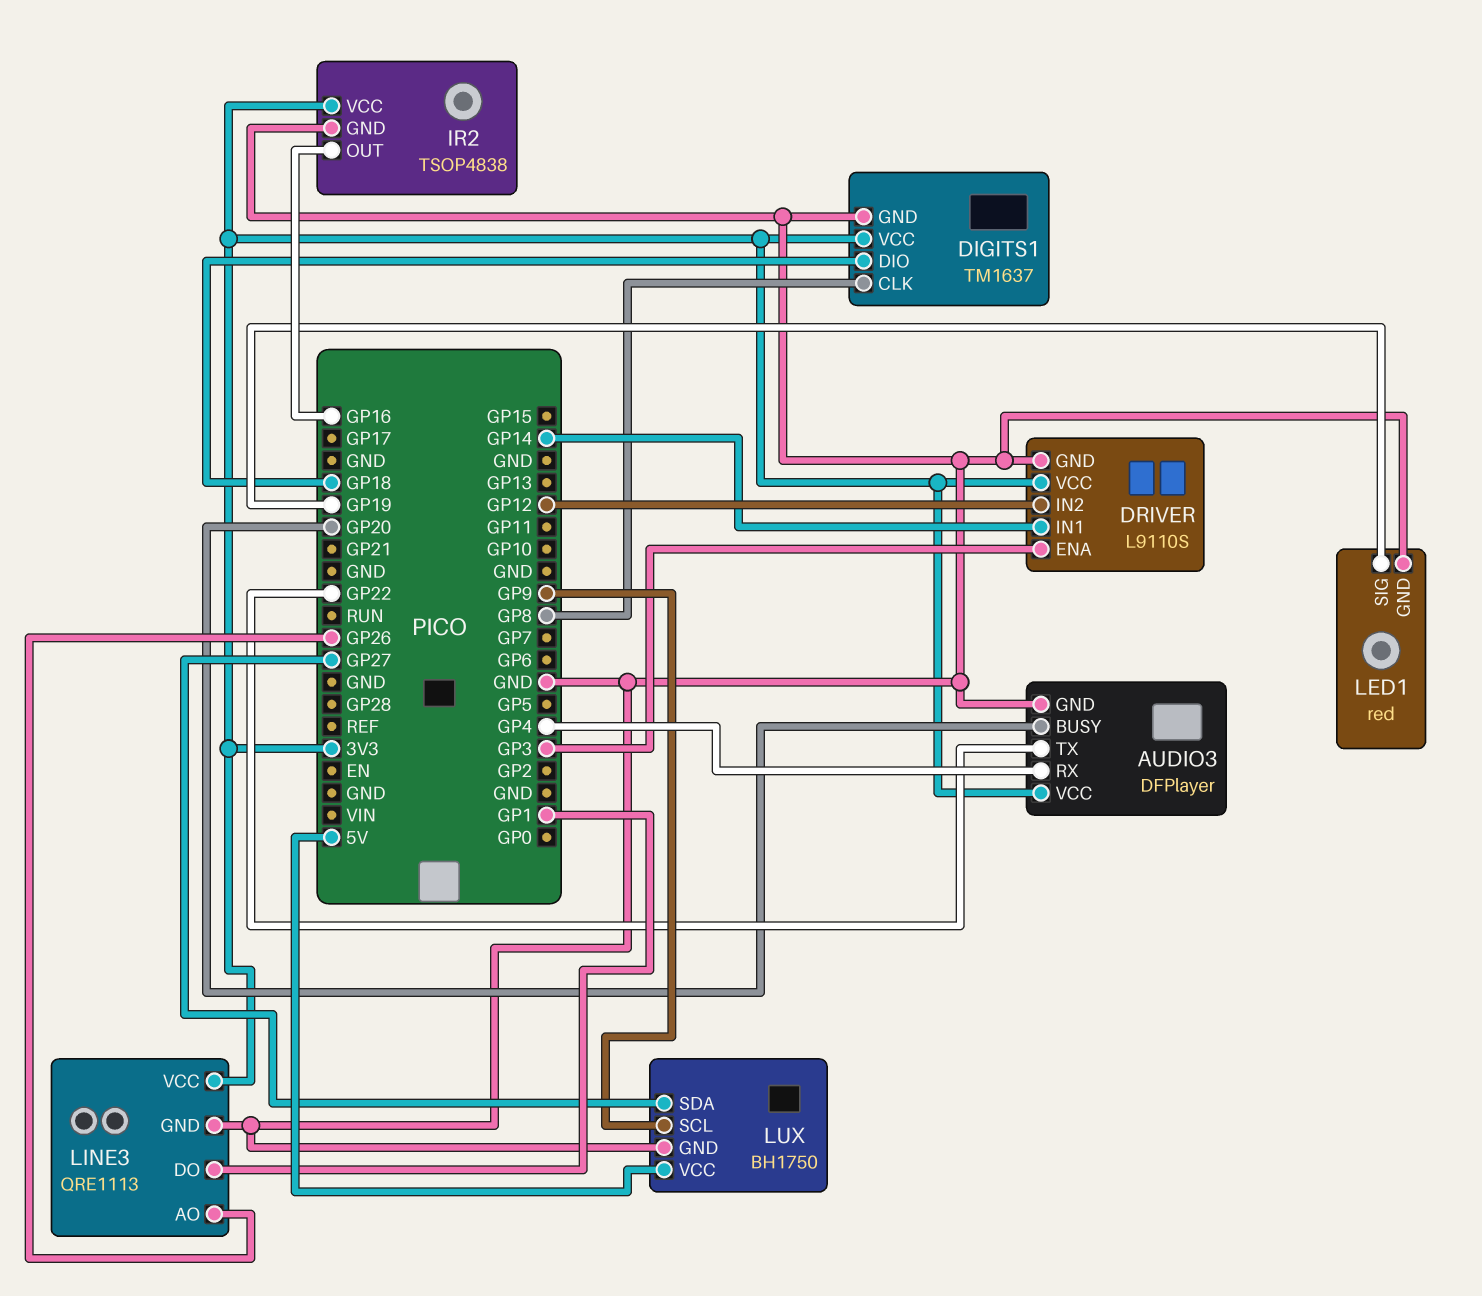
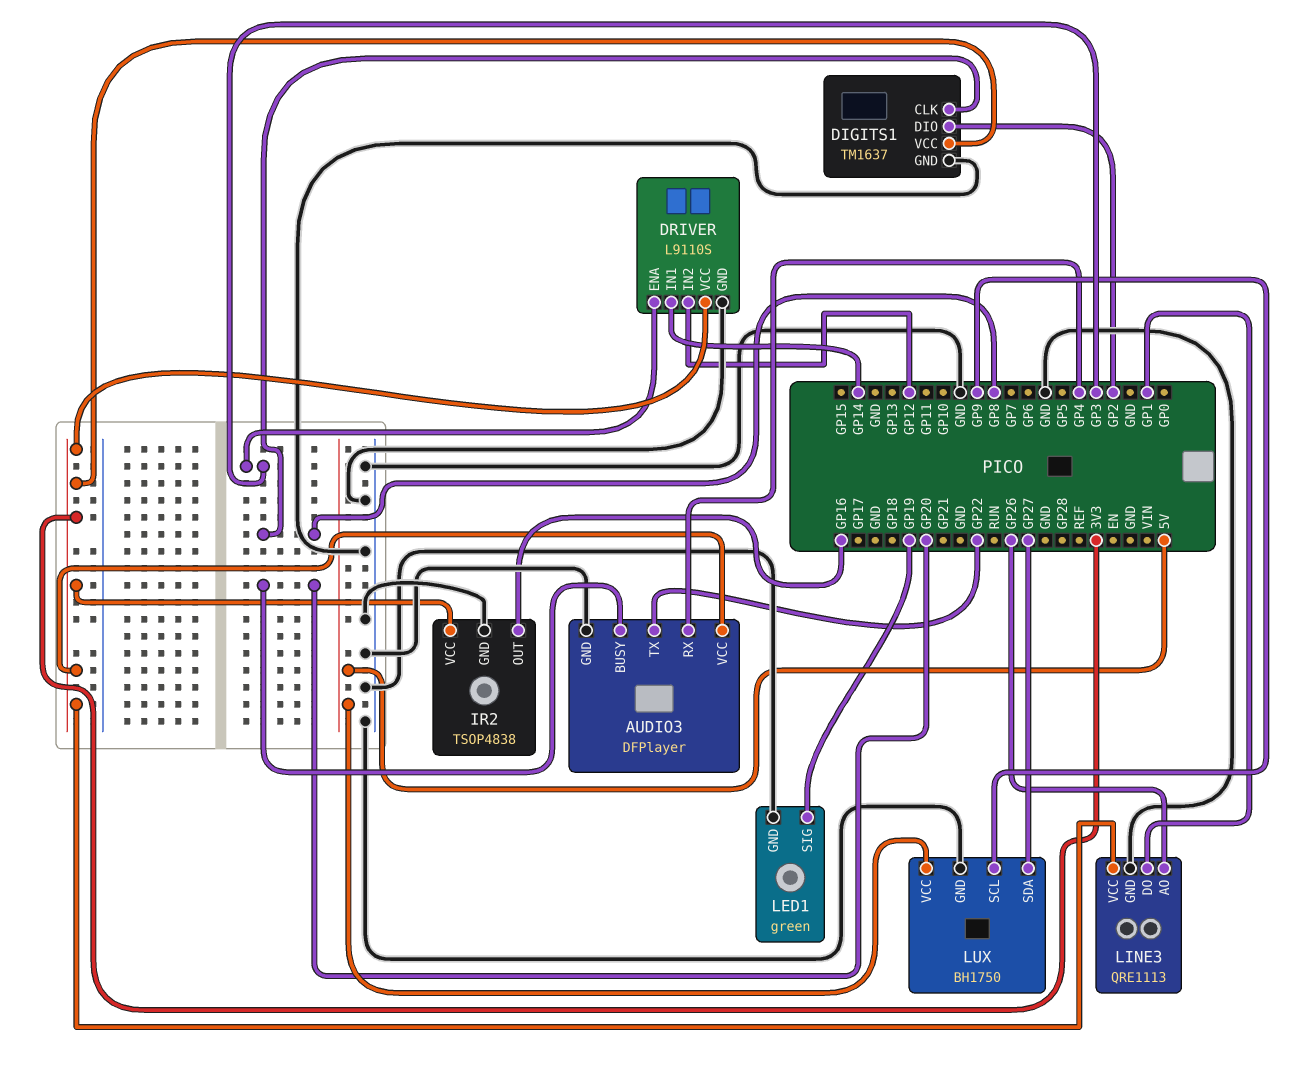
DIGITS1 pin DIO: GP18 -> GP2
LED1: red -> green

